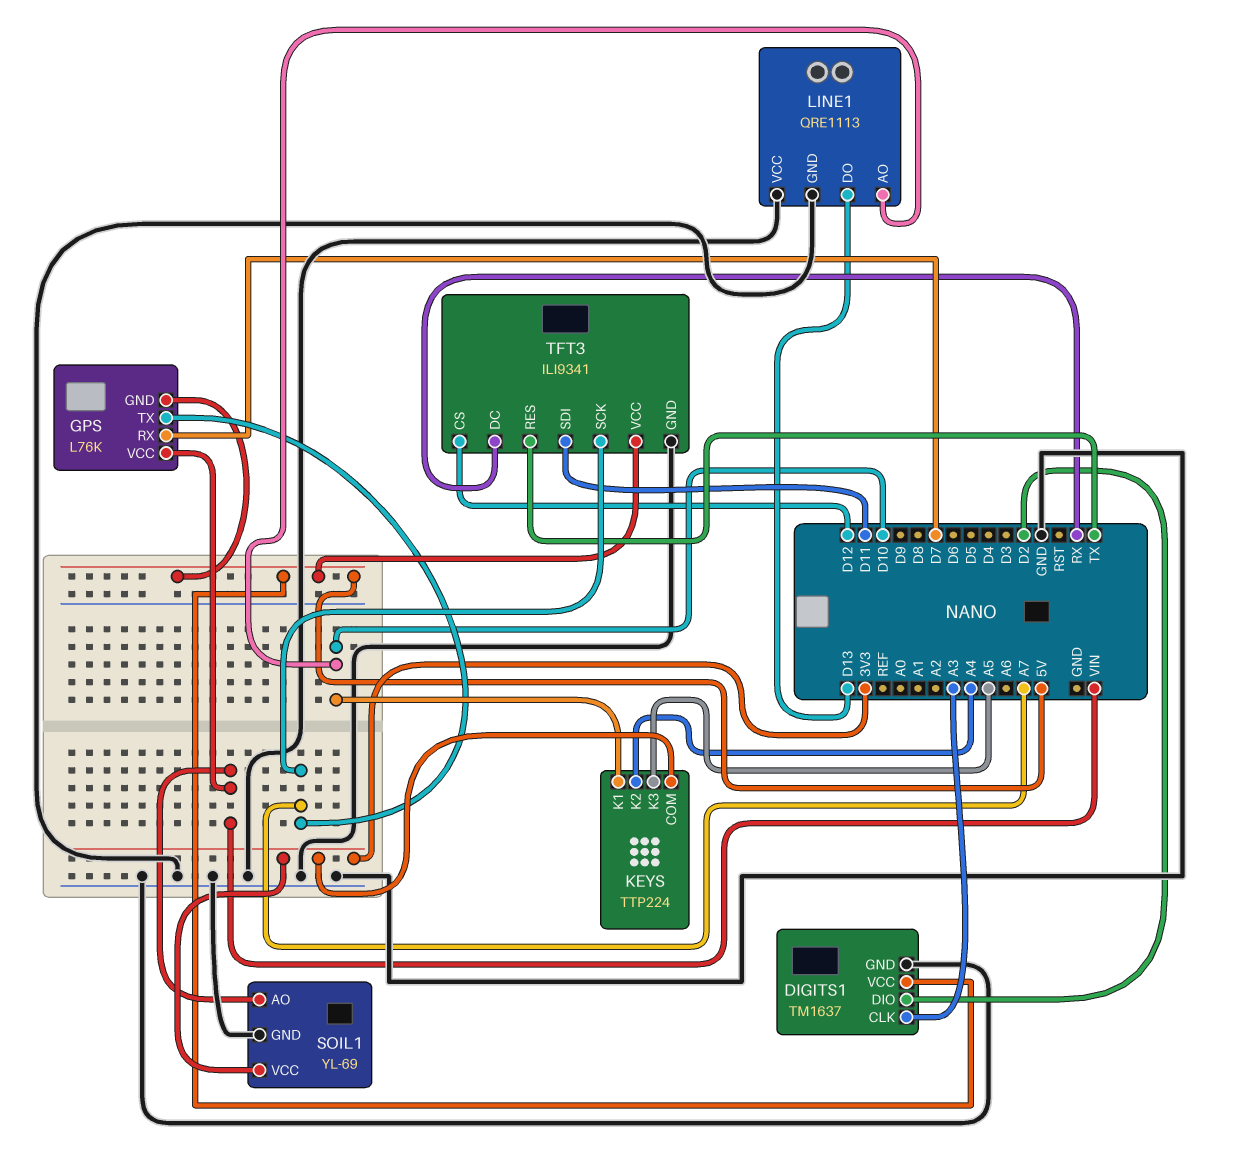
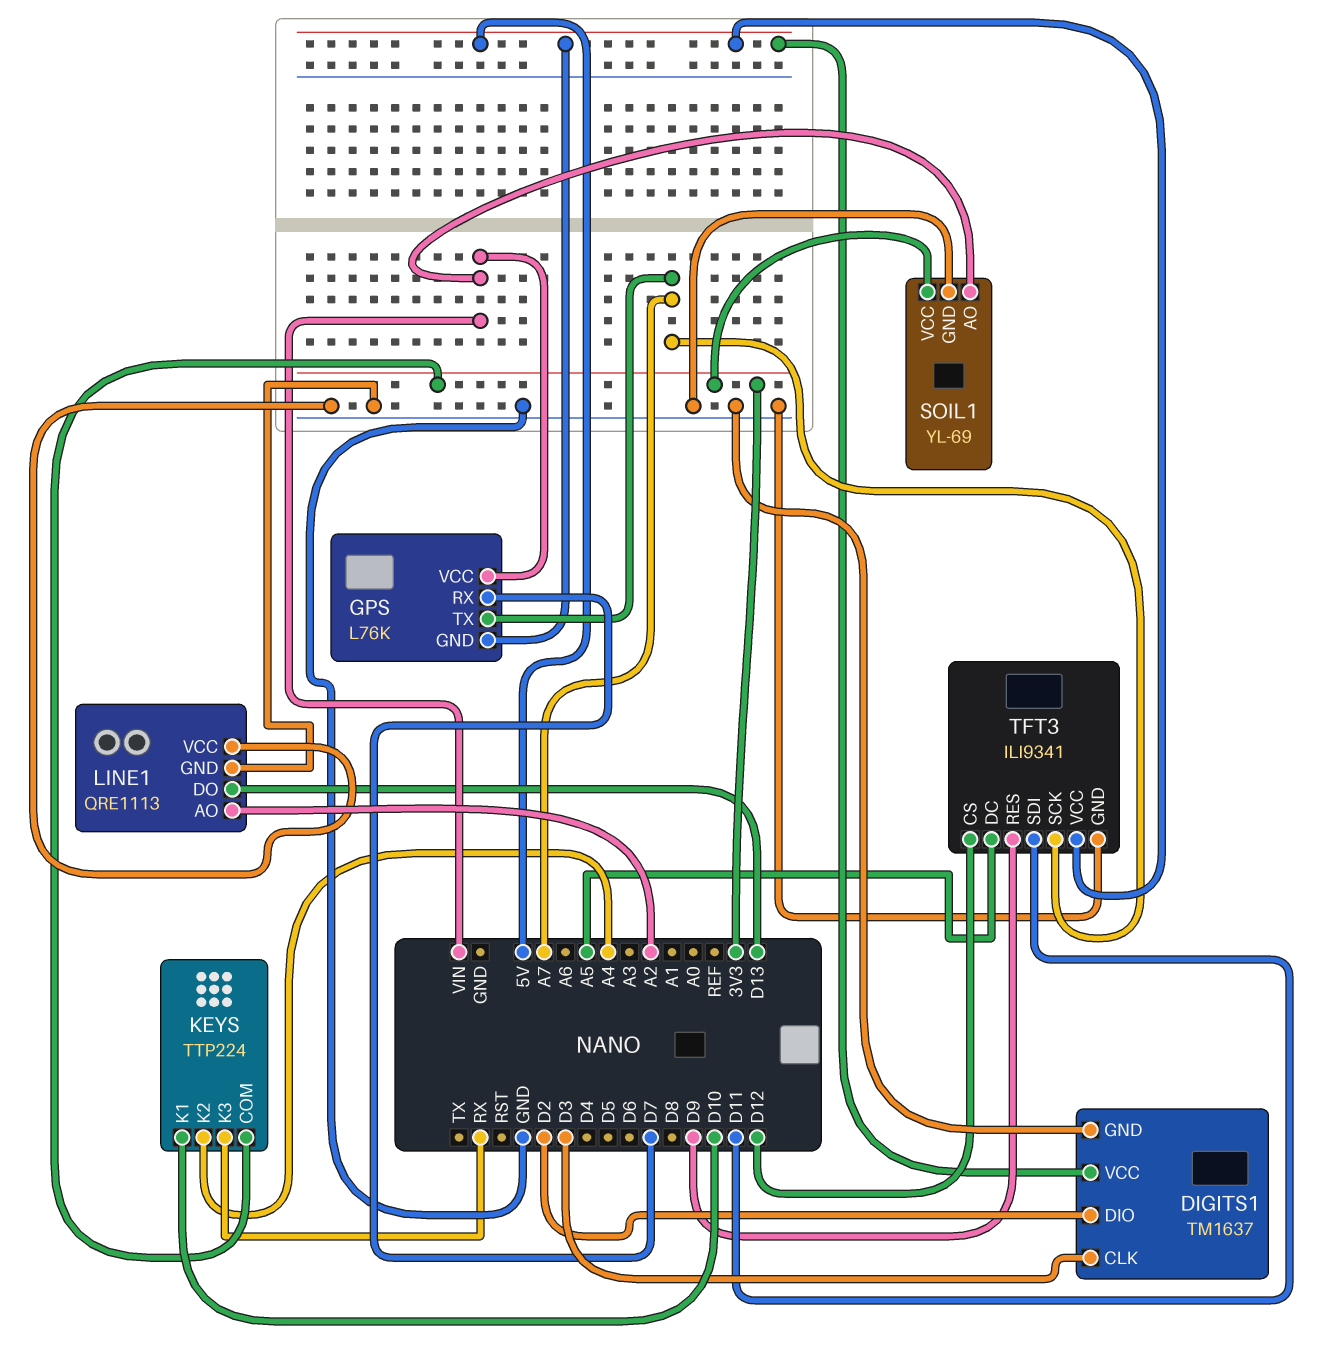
DIGITS1 pin CLK: A3 -> D3
KEYS pin K3: A5 -> RX
LINE1 pin AO: D10 -> A2
TFT3 pin DC: RX -> A5
TFT3 pin RES: TX -> D9

